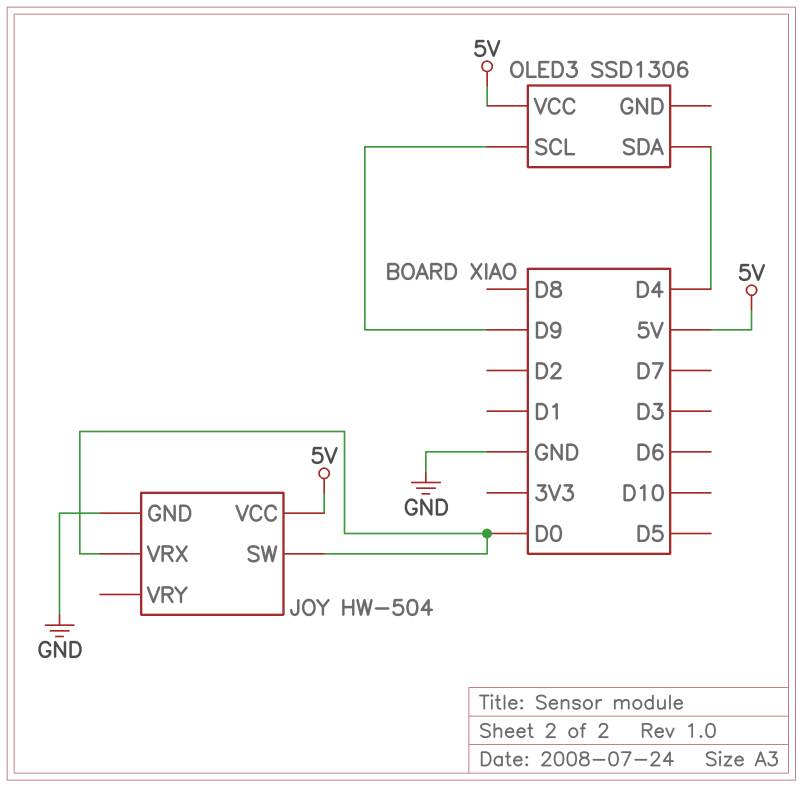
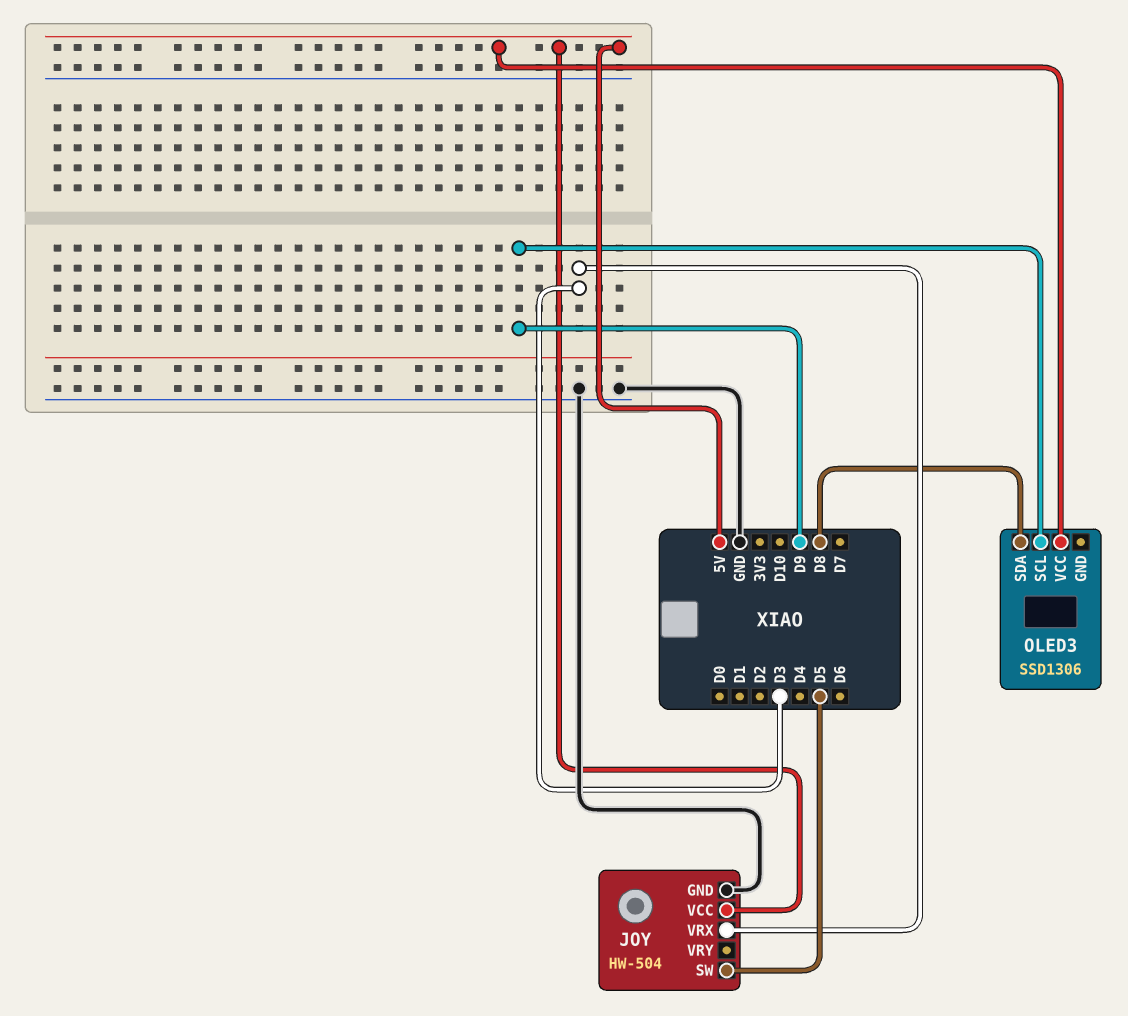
JOY pin SW: D0 -> D5
JOY pin VRX: D0 -> D3
OLED3 pin SDA: D4 -> D8

